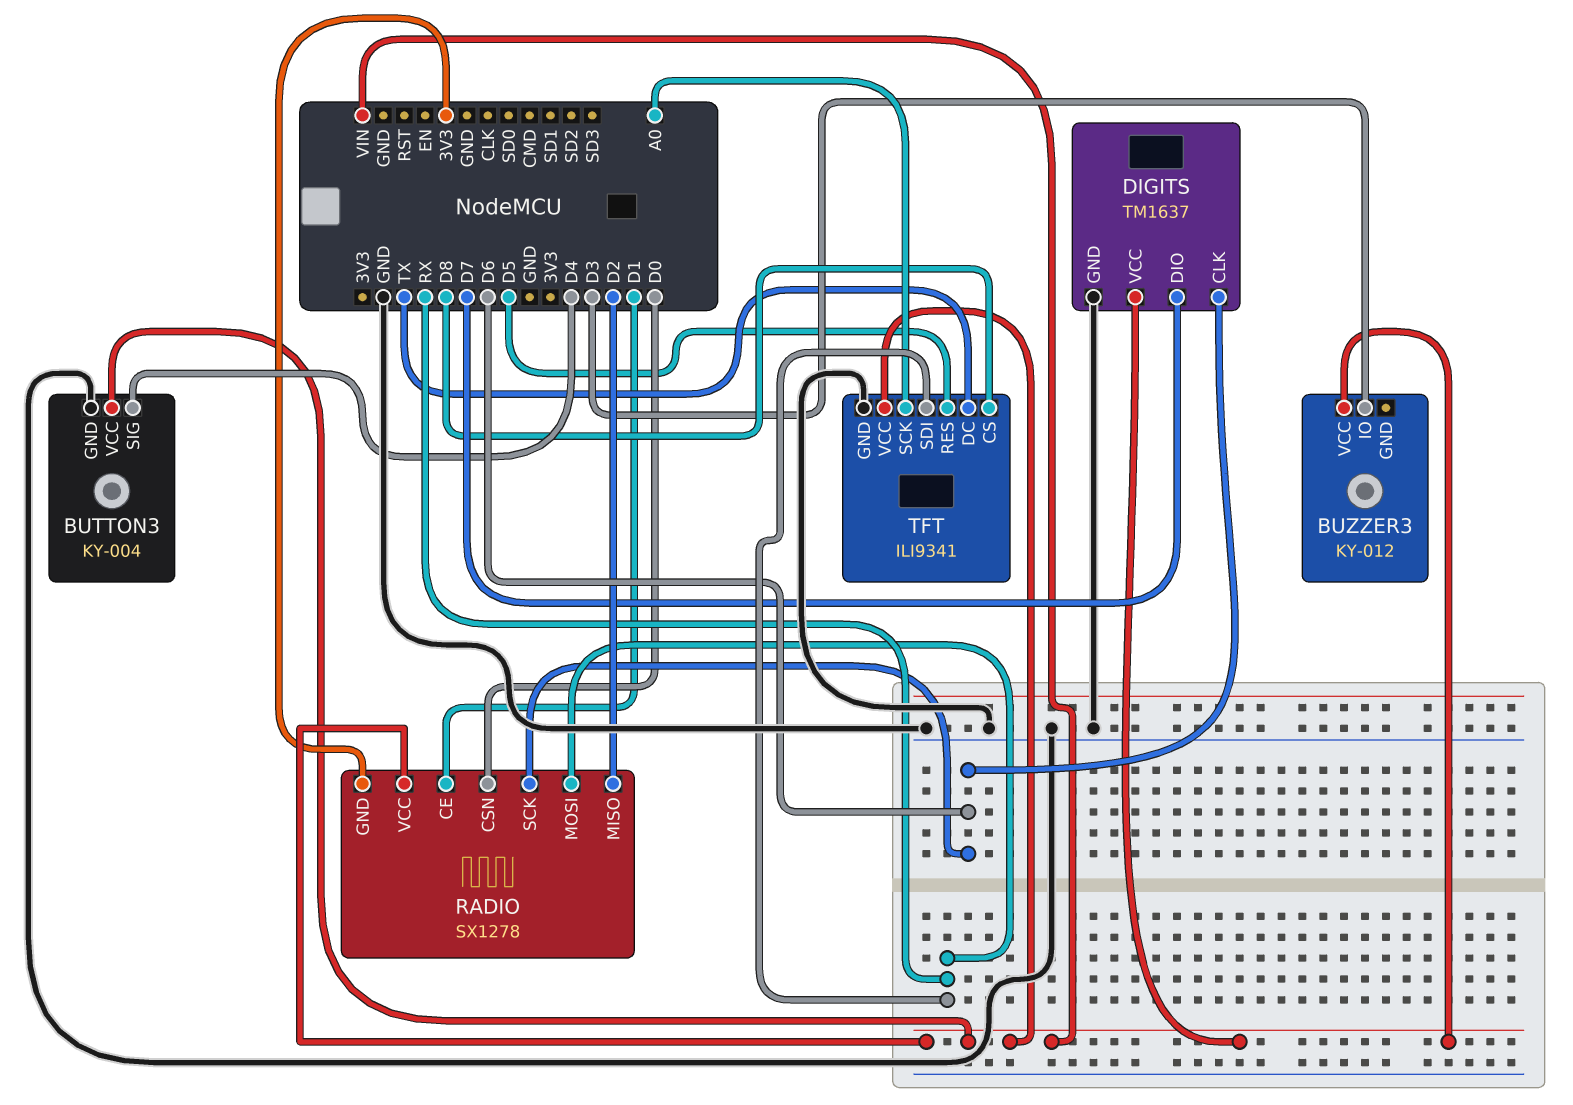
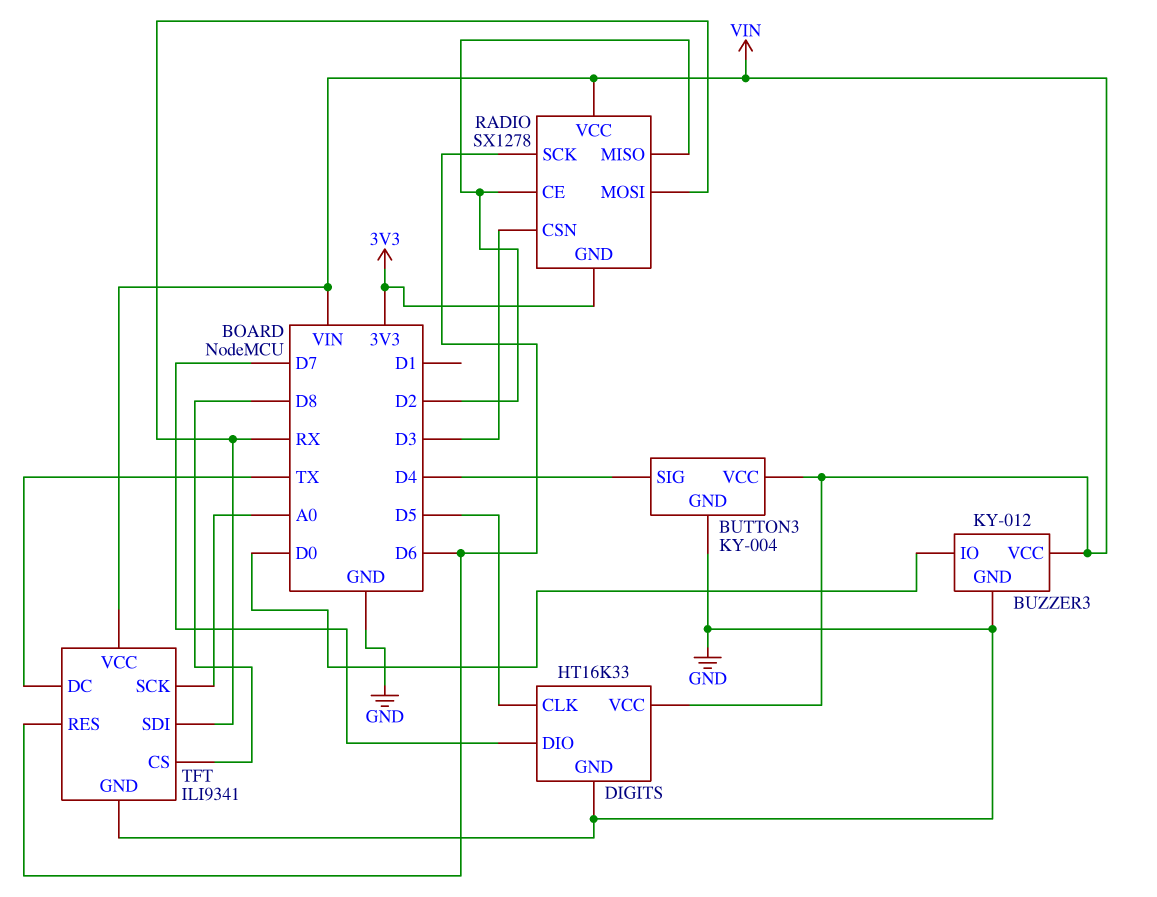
BUZZER3 pin GND: none -> GND
BUZZER3 pin IO: D3 -> D0
DIGITS: TM1637 -> HT16K33
DIGITS pin CLK: D6 -> D5
RADIO pin CE: D1 -> D2
RADIO pin CSN: D0 -> D3
TFT pin RES: D5 -> D6

